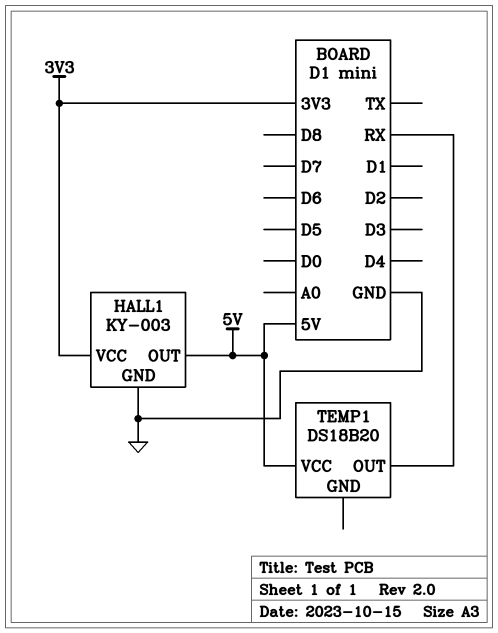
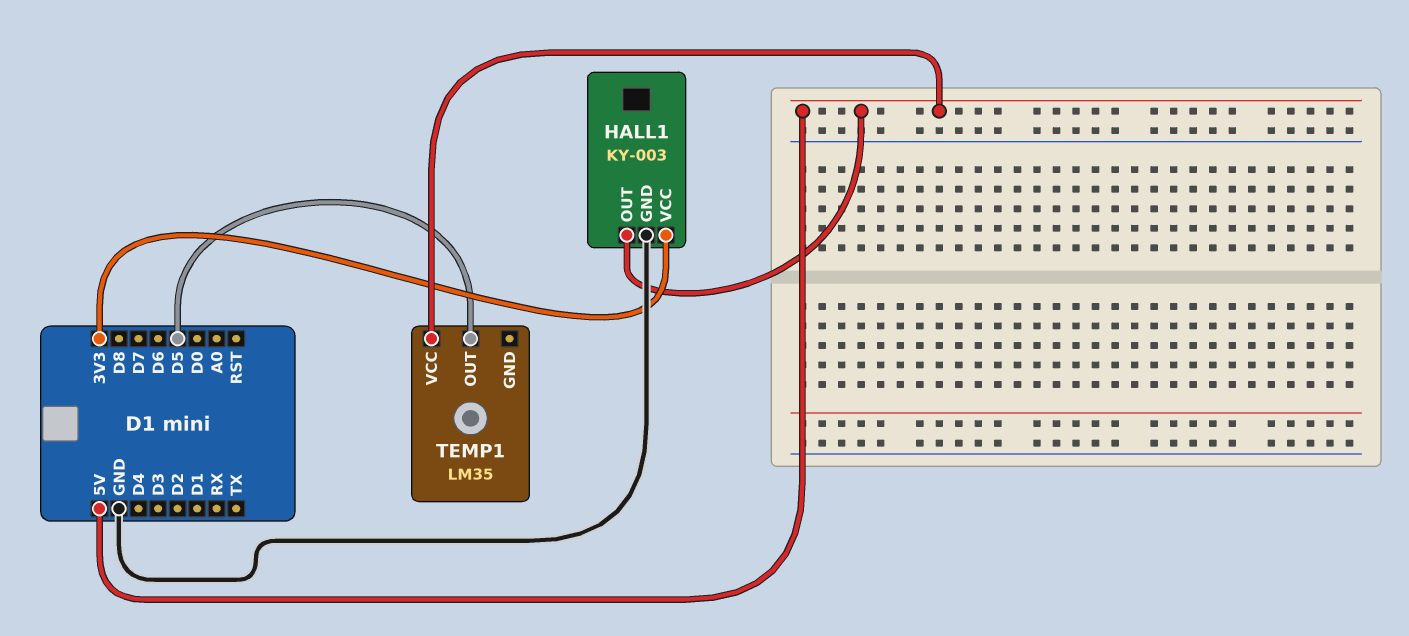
TEMP1: DS18B20 -> LM35
TEMP1 pin OUT: RX -> D5

